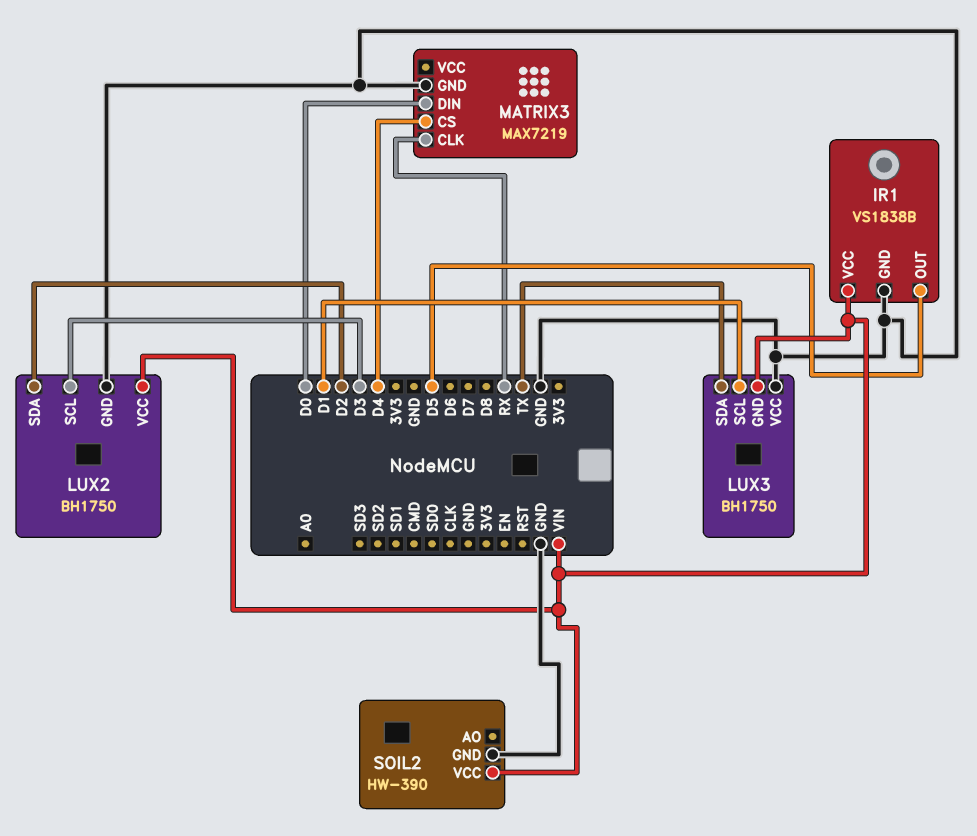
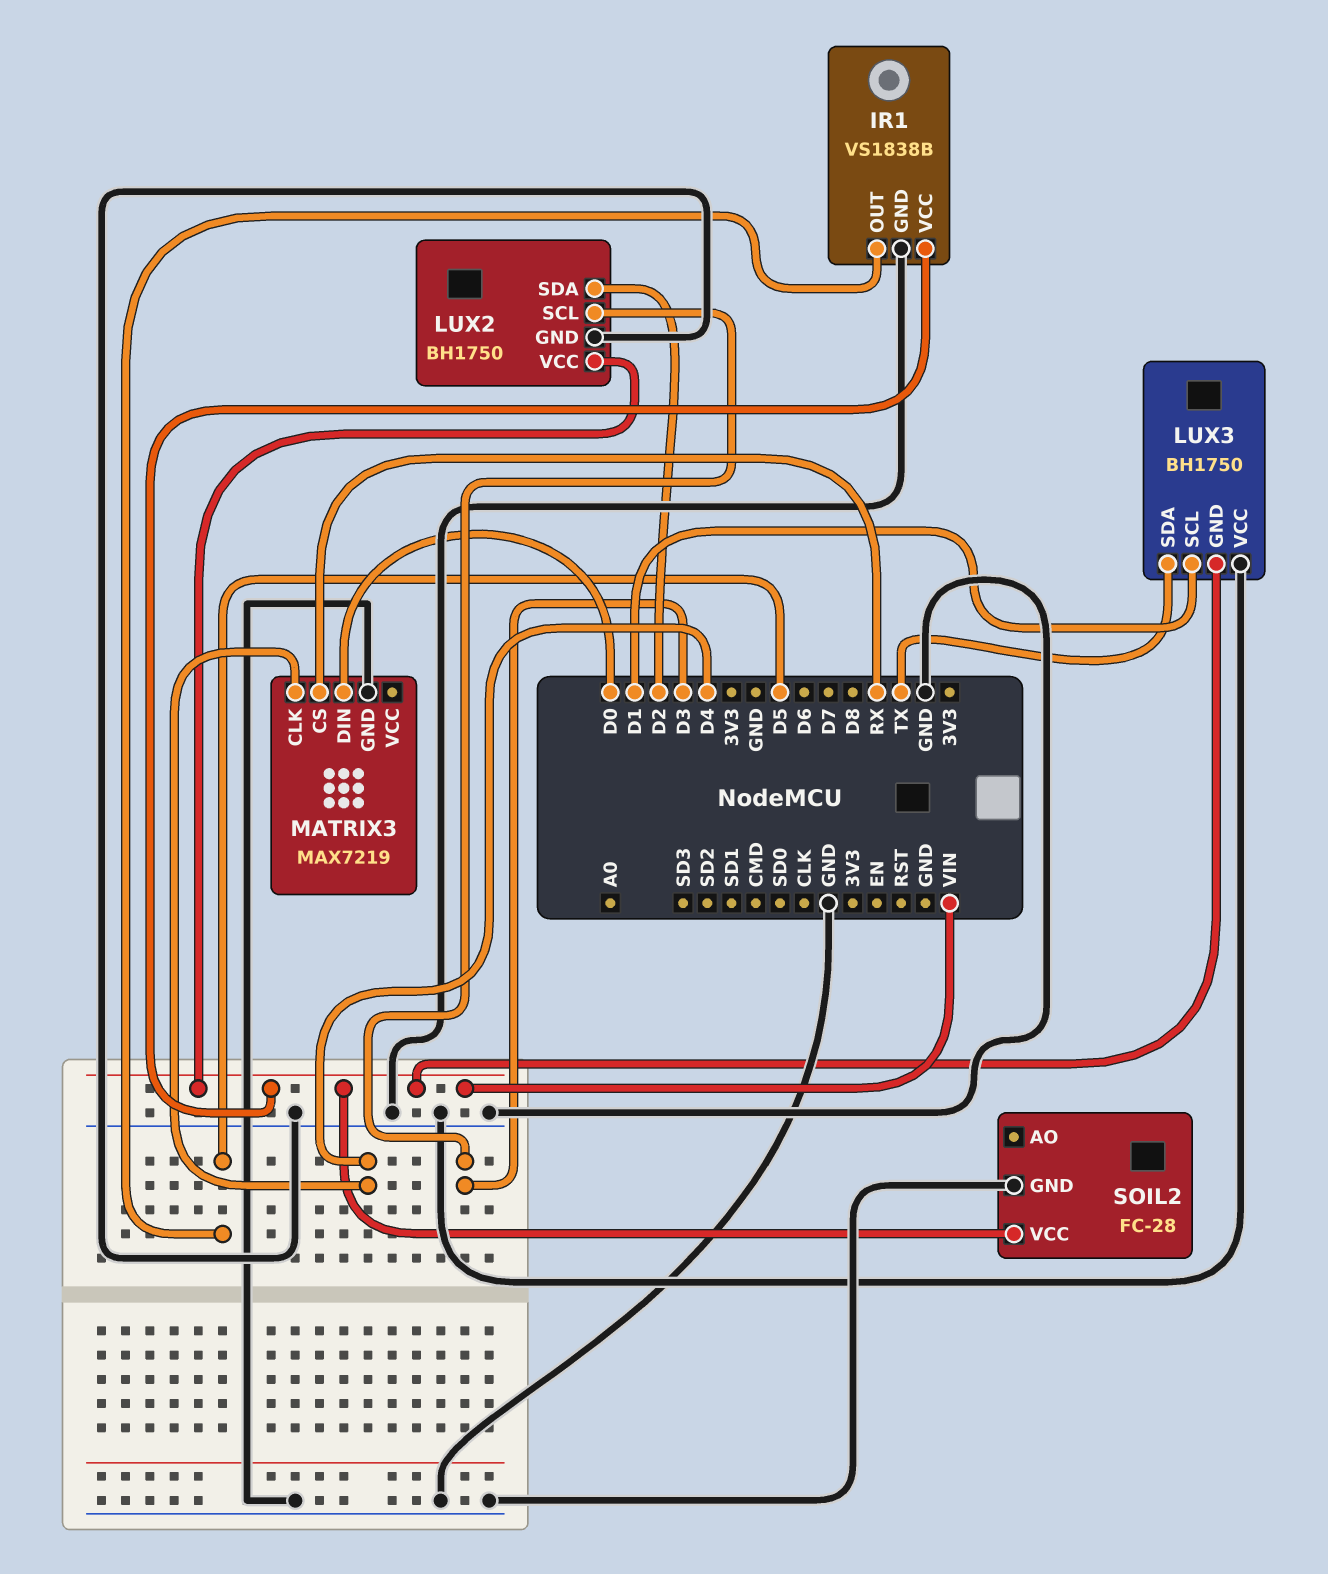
MATRIX3 pin CLK: RX -> D4
MATRIX3 pin CS: D4 -> RX
SOIL2: HW-390 -> FC-28

